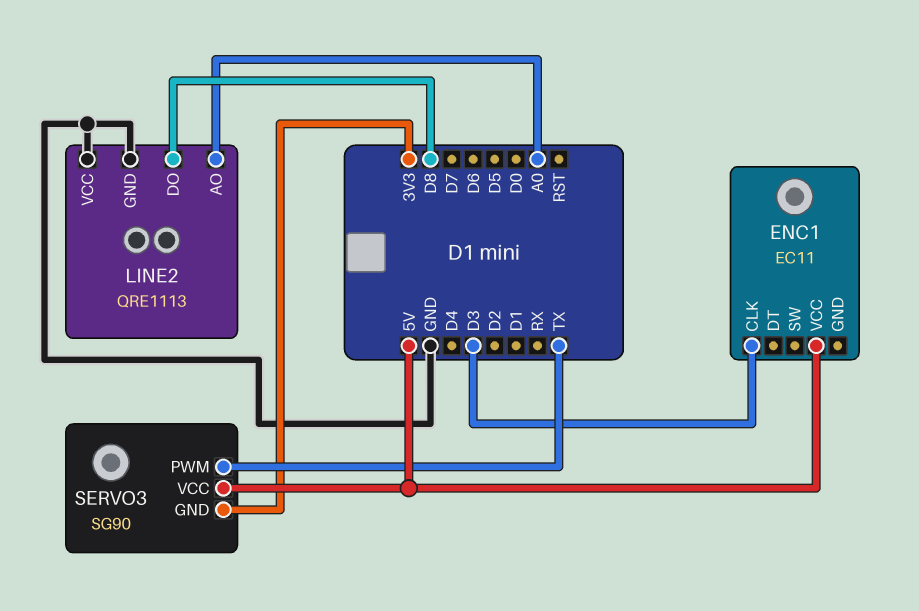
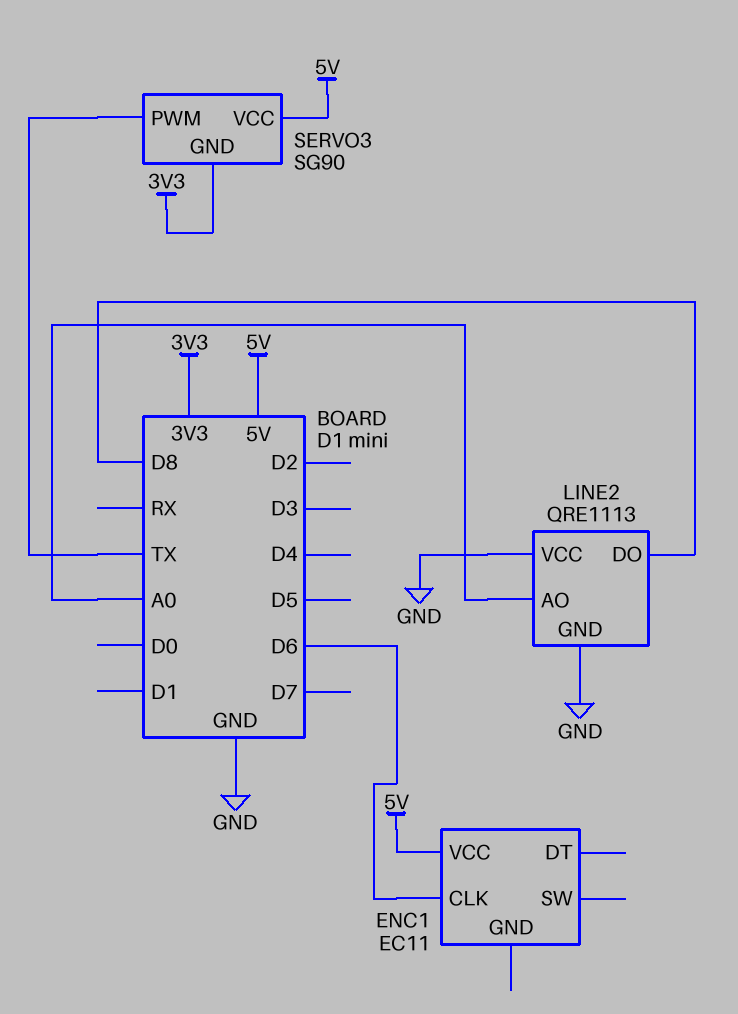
ENC1 pin CLK: D3 -> D6

